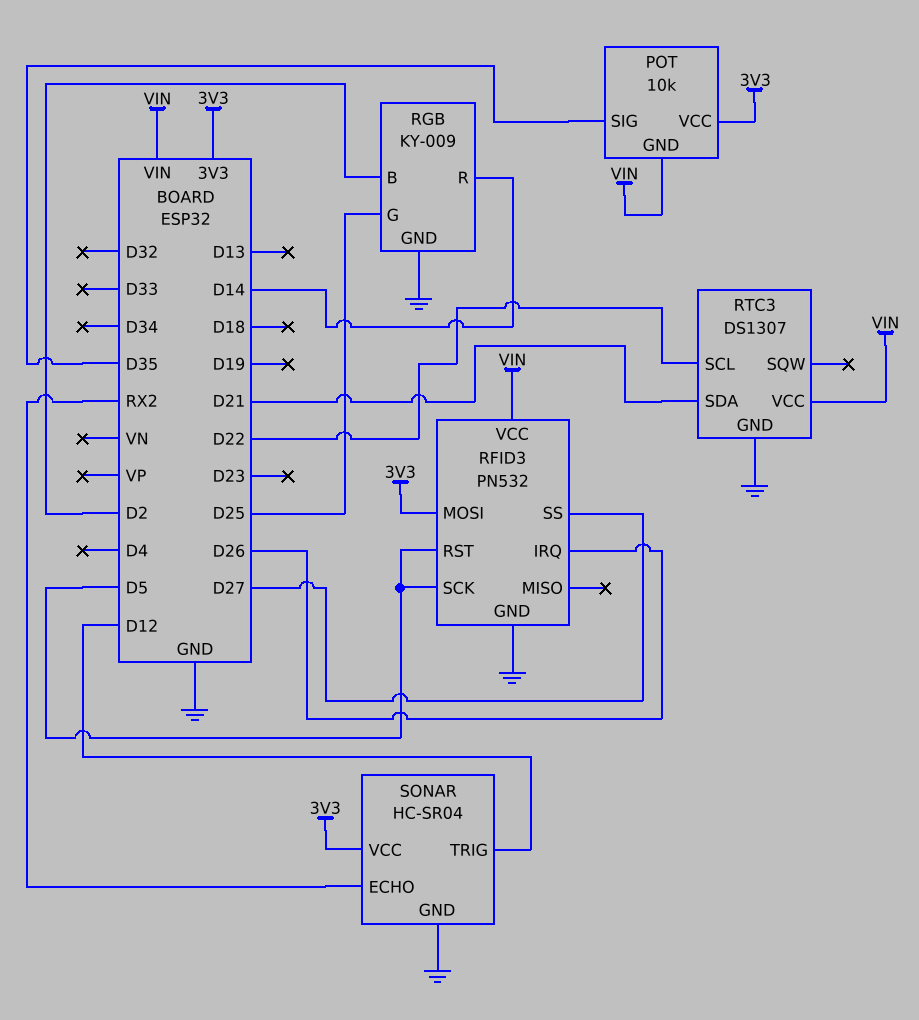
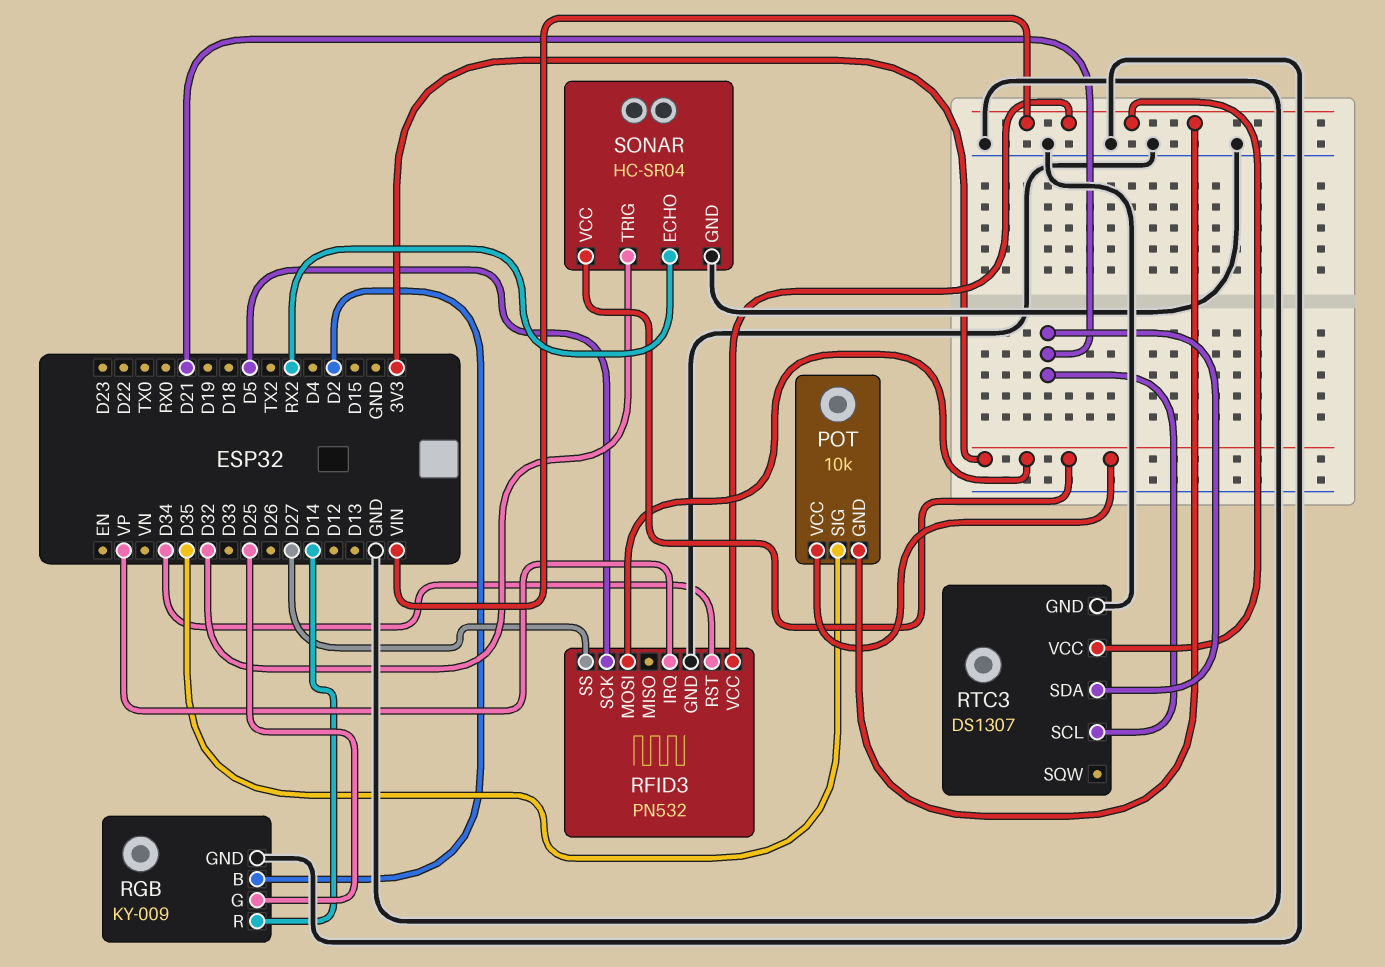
RFID3 pin IRQ: D26 -> VP
RFID3 pin RST: D5 -> D34
RTC3 pin SCL: D22 -> D21
SONAR pin TRIG: D12 -> D32

